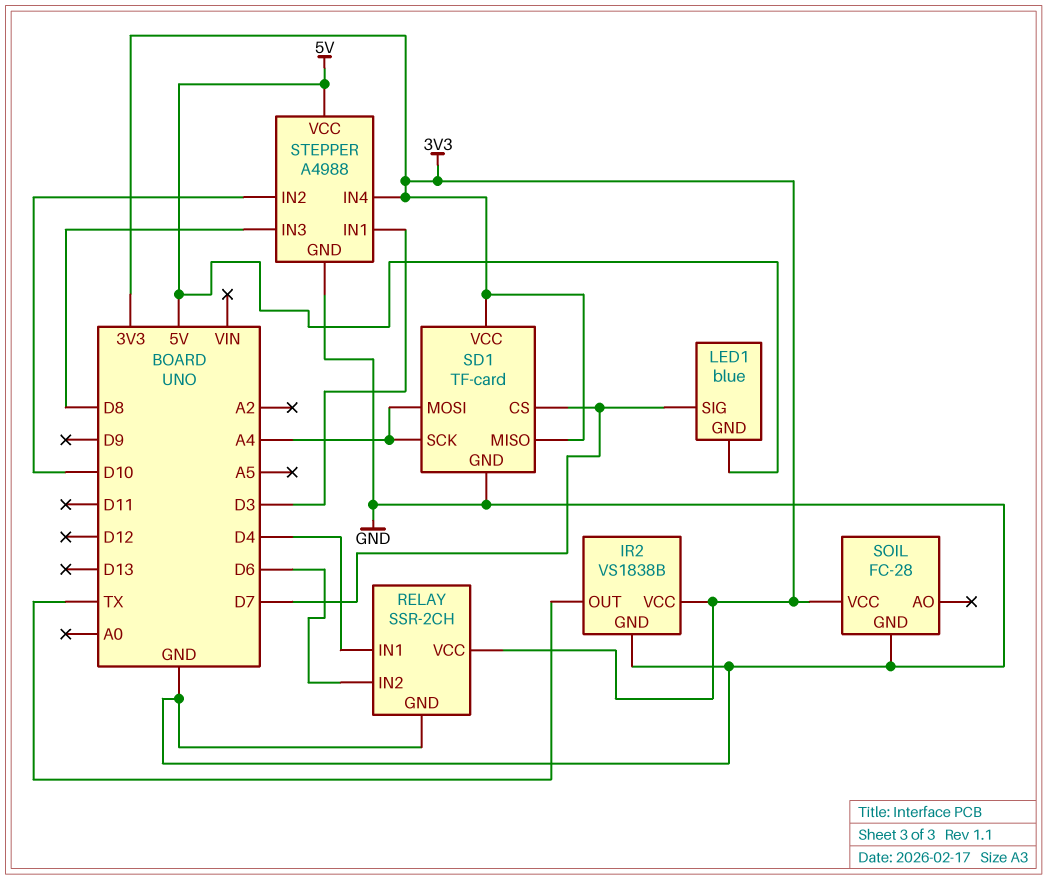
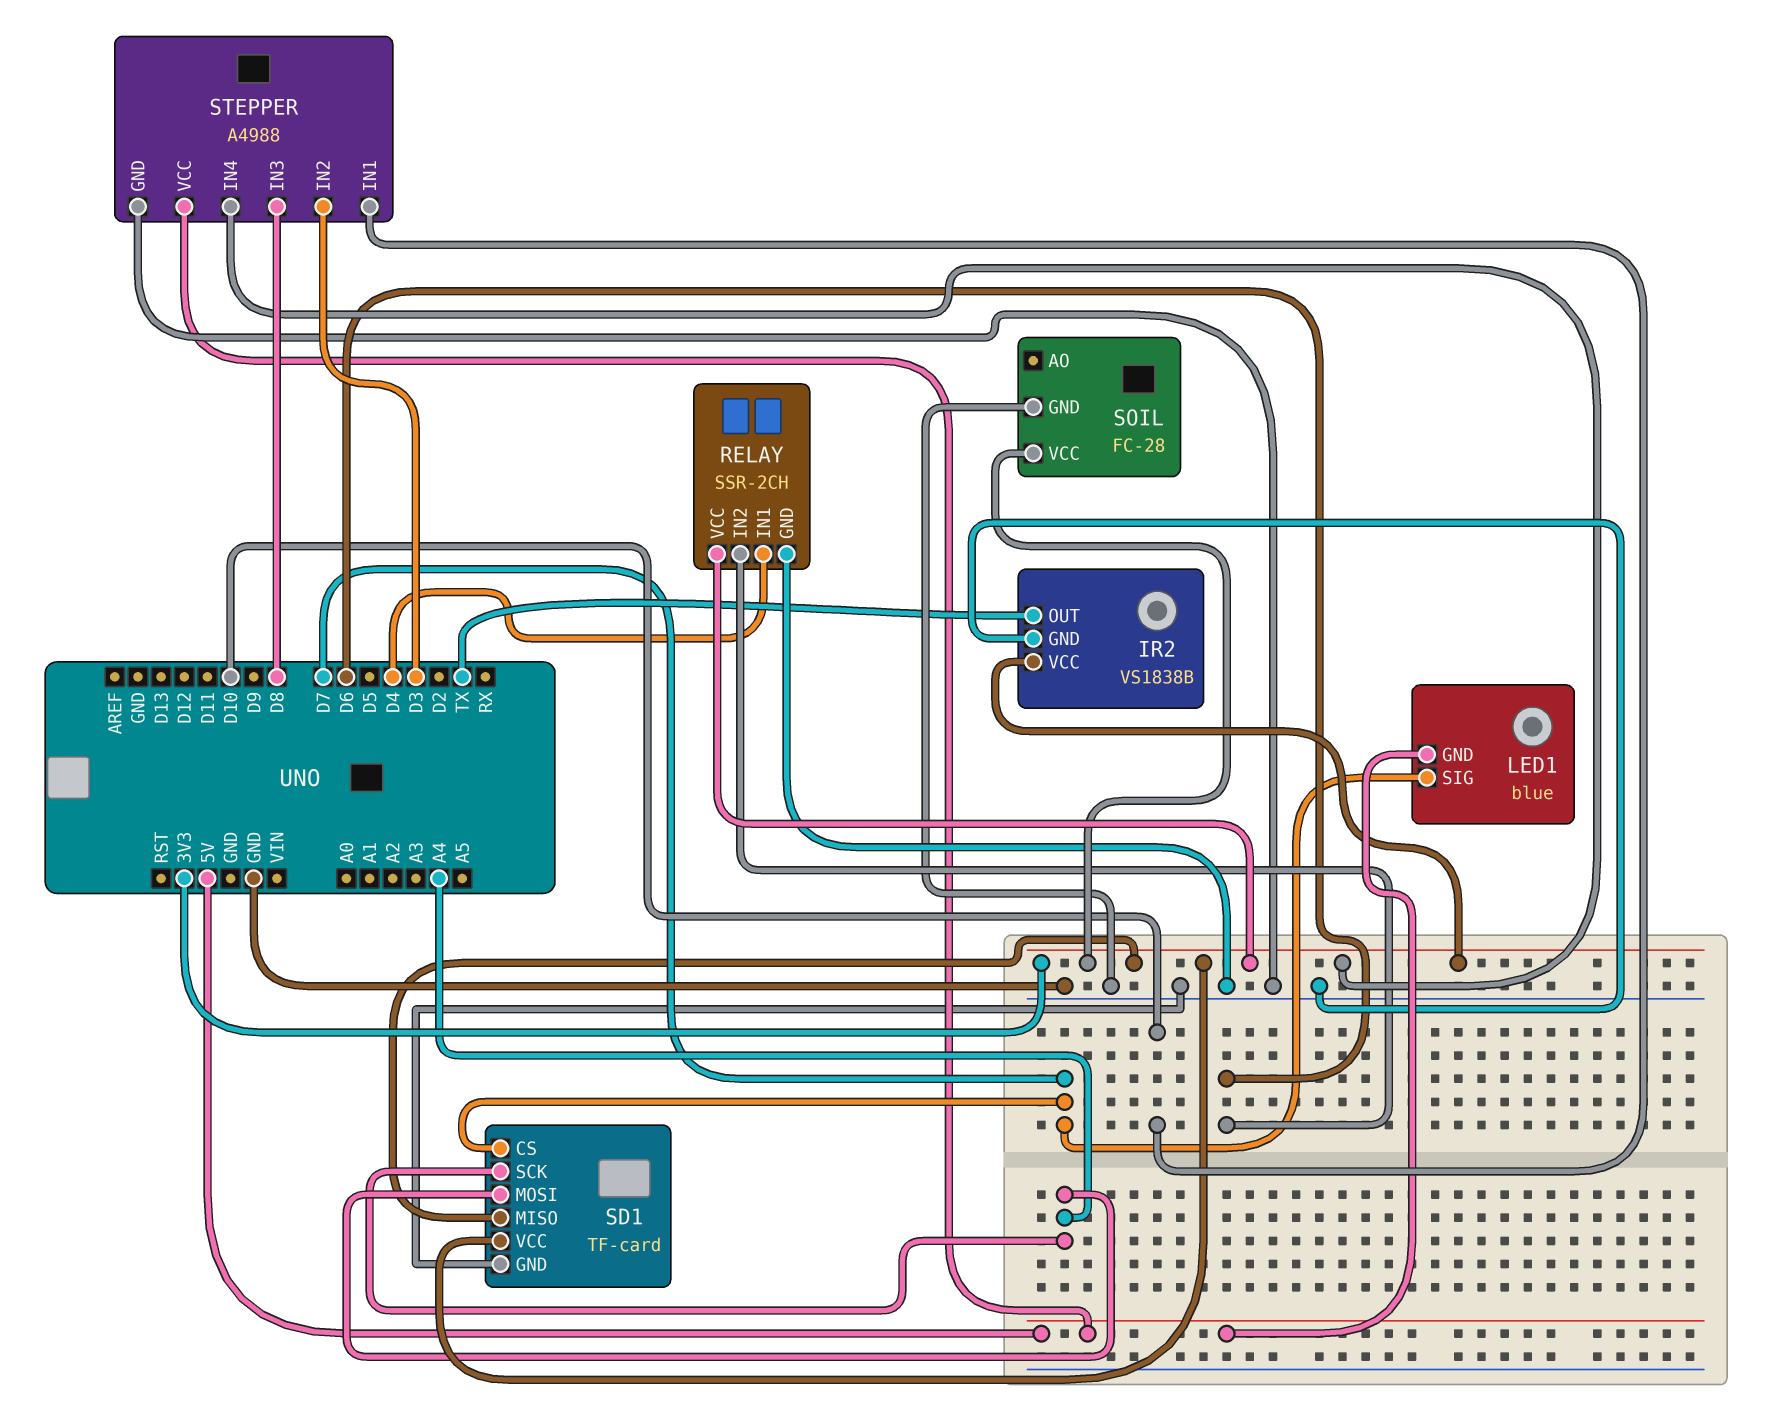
STEPPER pin IN1: D3 -> D10
STEPPER pin IN2: D10 -> D3

